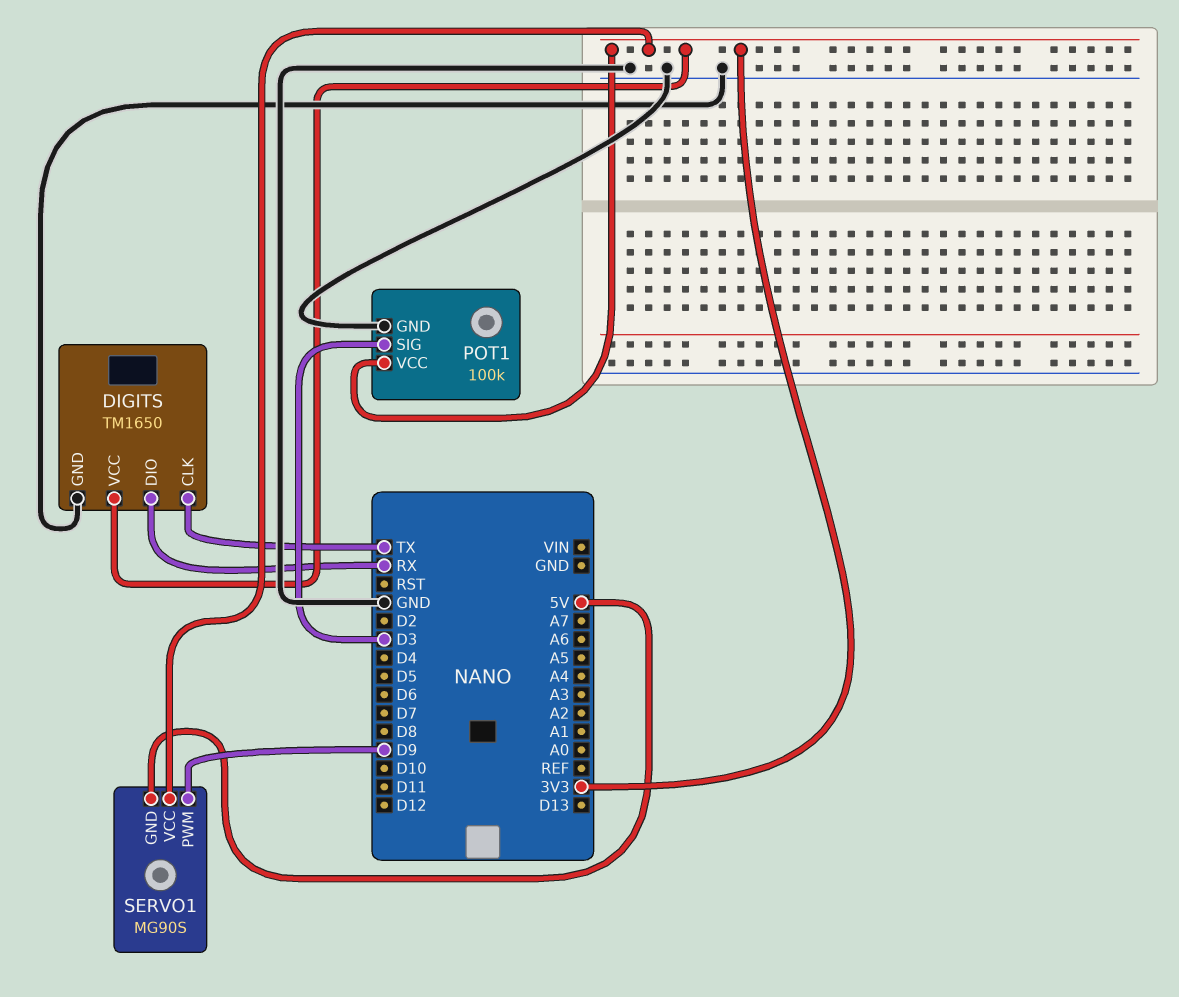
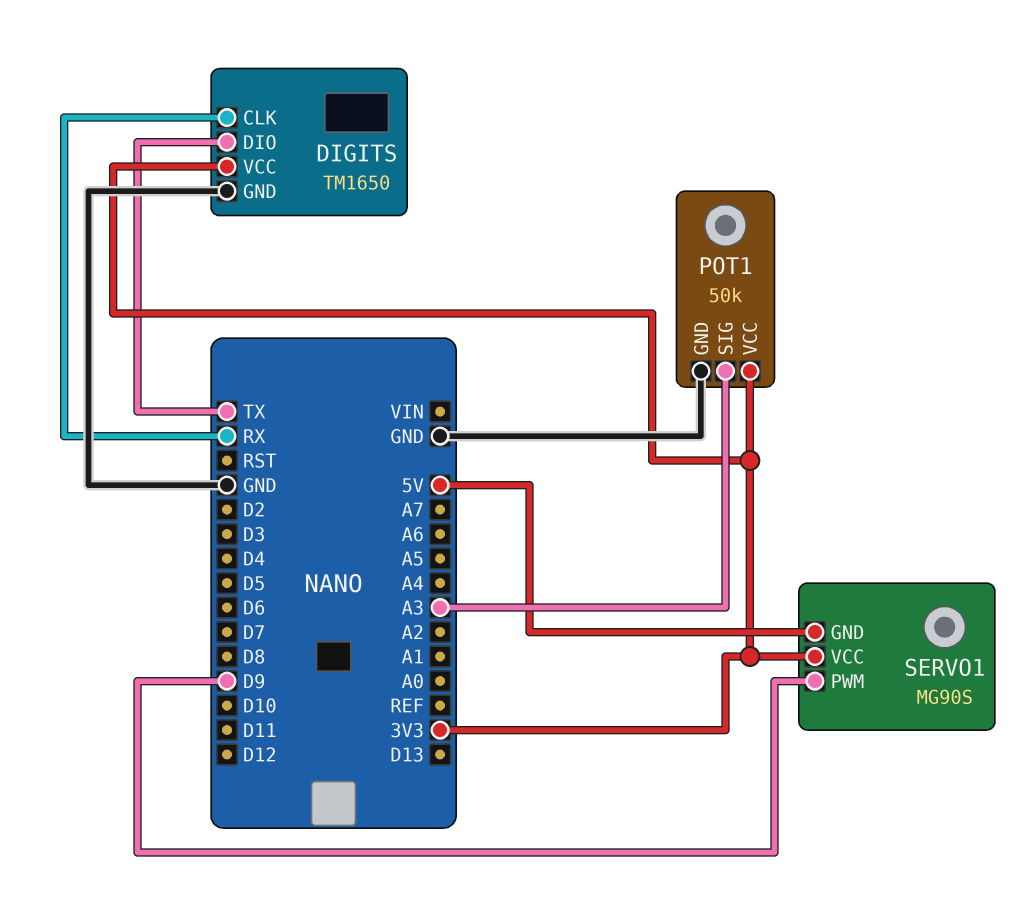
DIGITS pin CLK: TX -> RX
DIGITS pin DIO: RX -> TX
POT1: 100k -> 50k
POT1 pin SIG: D3 -> A3

